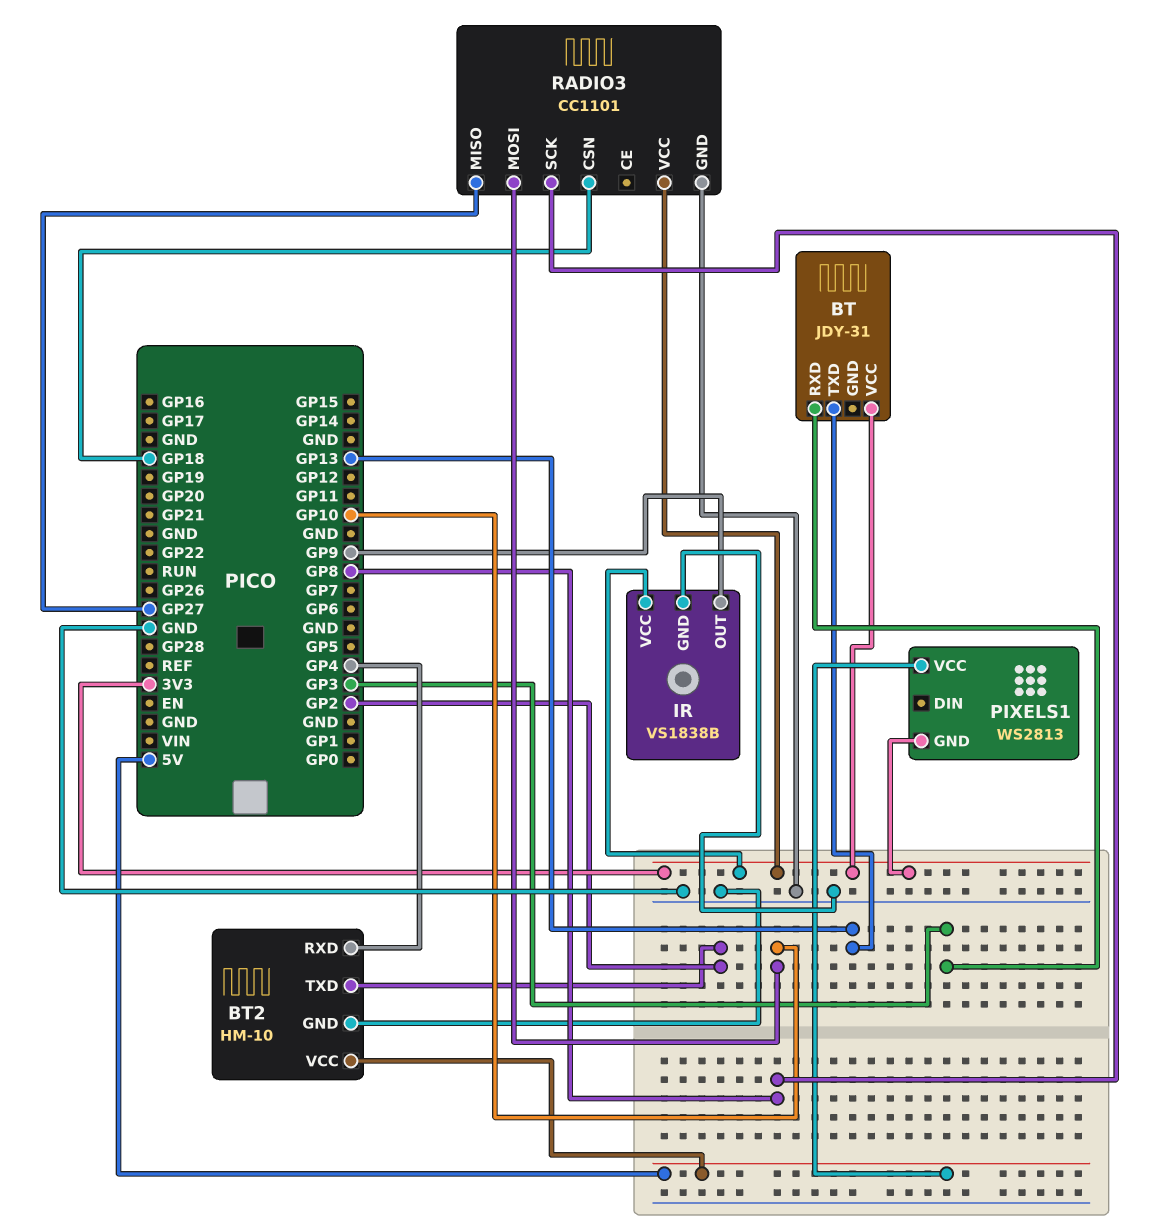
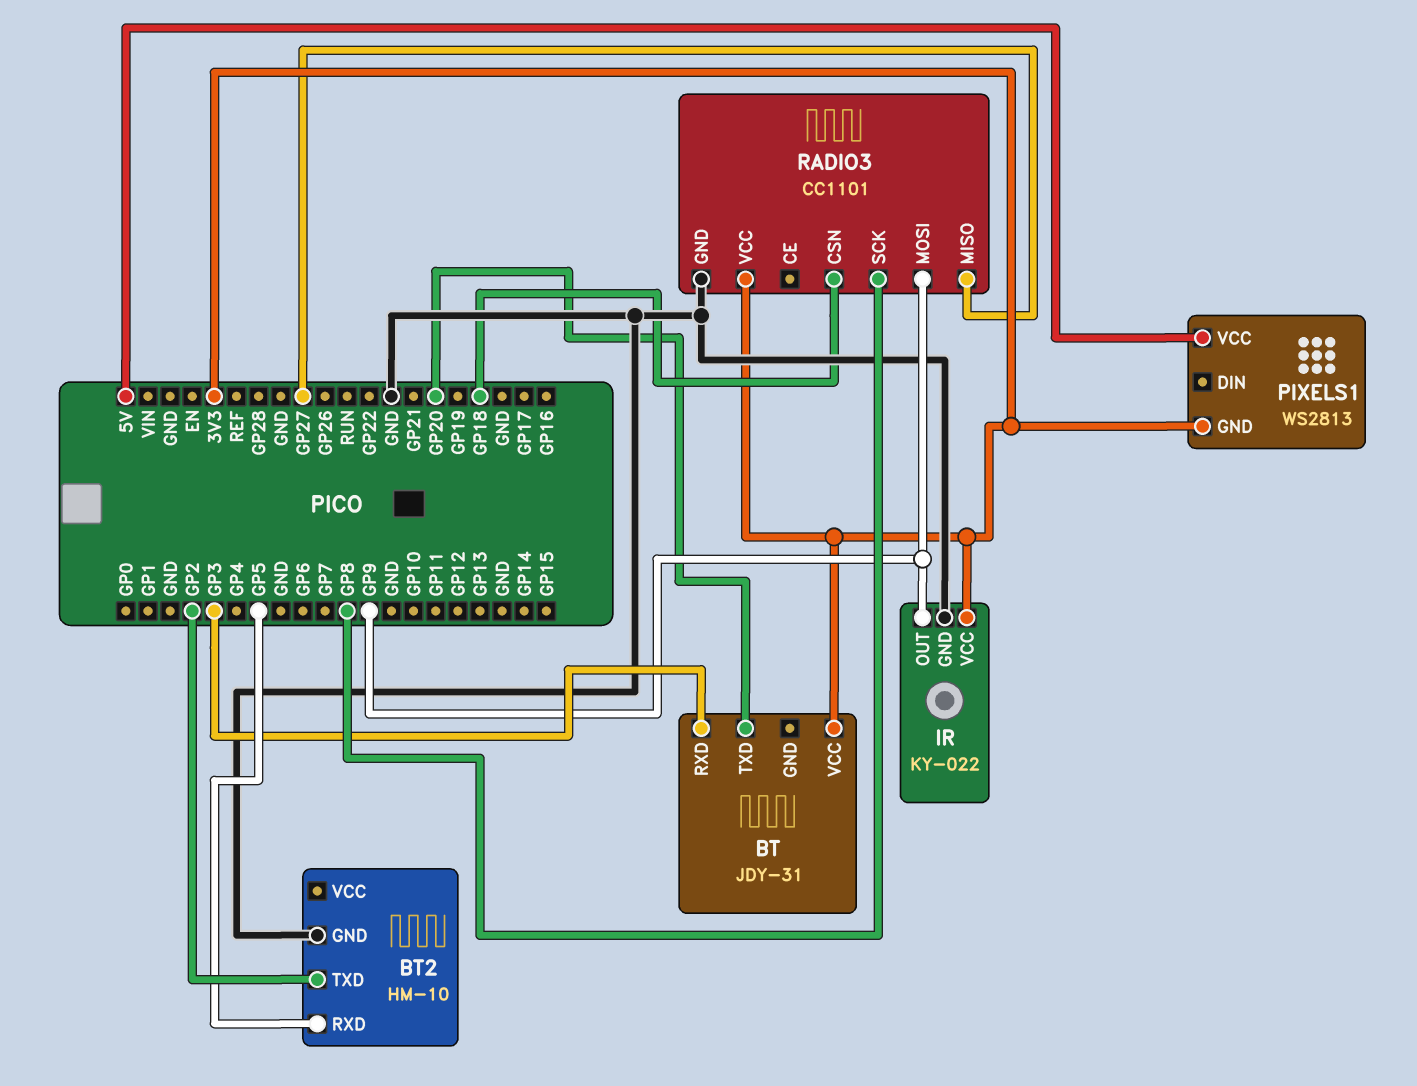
BT pin TXD: GP13 -> GP20
BT2 pin RXD: GP4 -> GP5
BT2 pin VCC: 5V -> none
IR: VS1838B -> KY-022
RADIO3 pin MOSI: GP10 -> GP9

